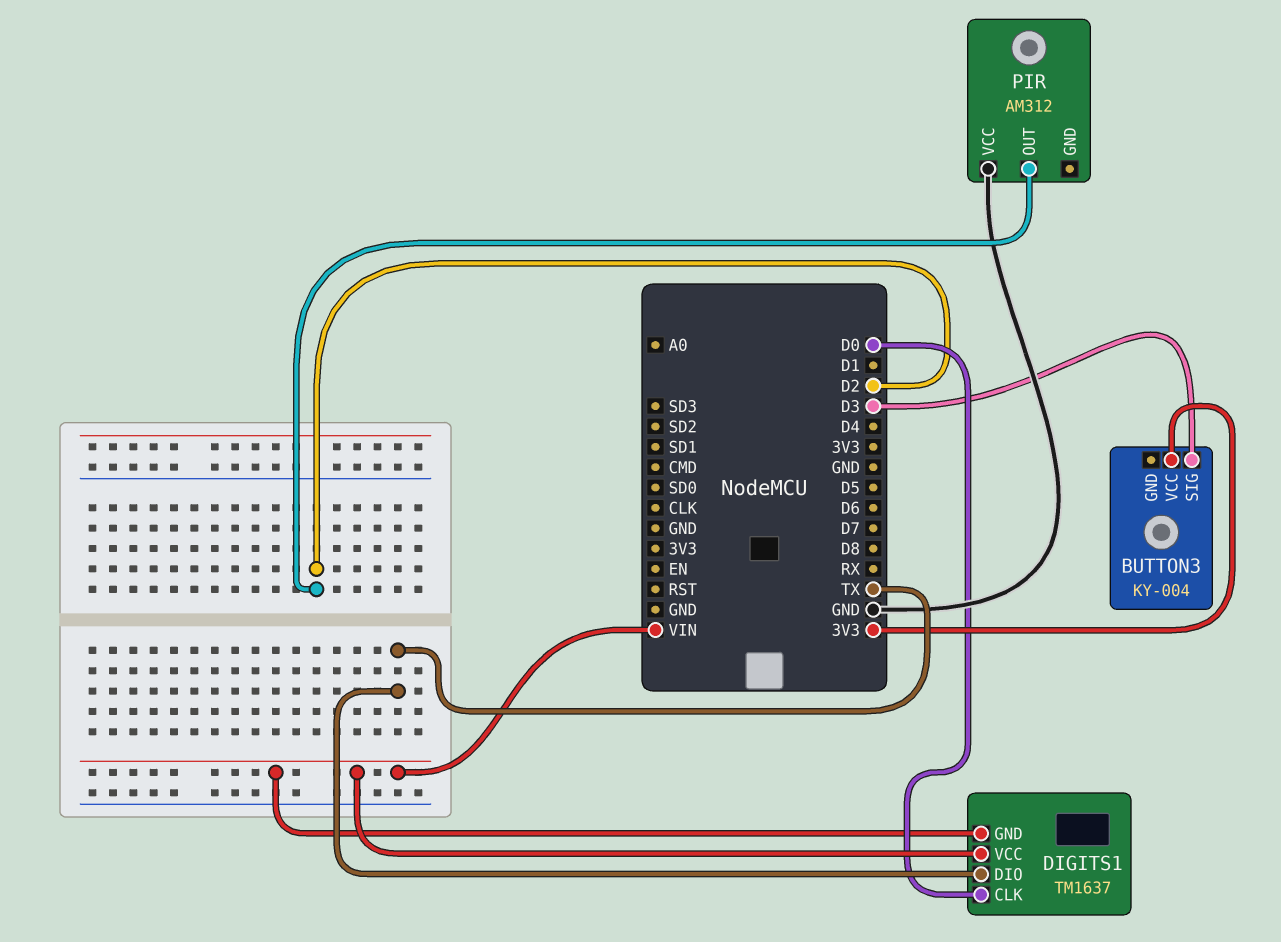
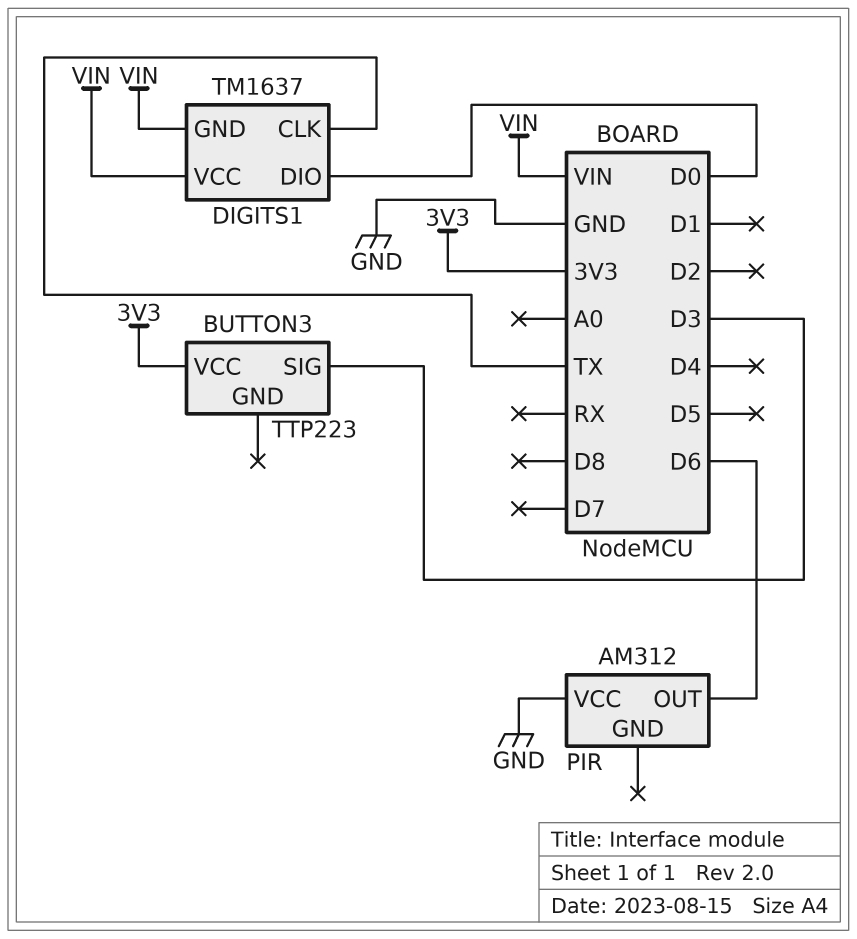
BUTTON3: KY-004 -> TTP223
DIGITS1 pin CLK: D0 -> TX
DIGITS1 pin DIO: TX -> D0
PIR pin OUT: D2 -> D6

